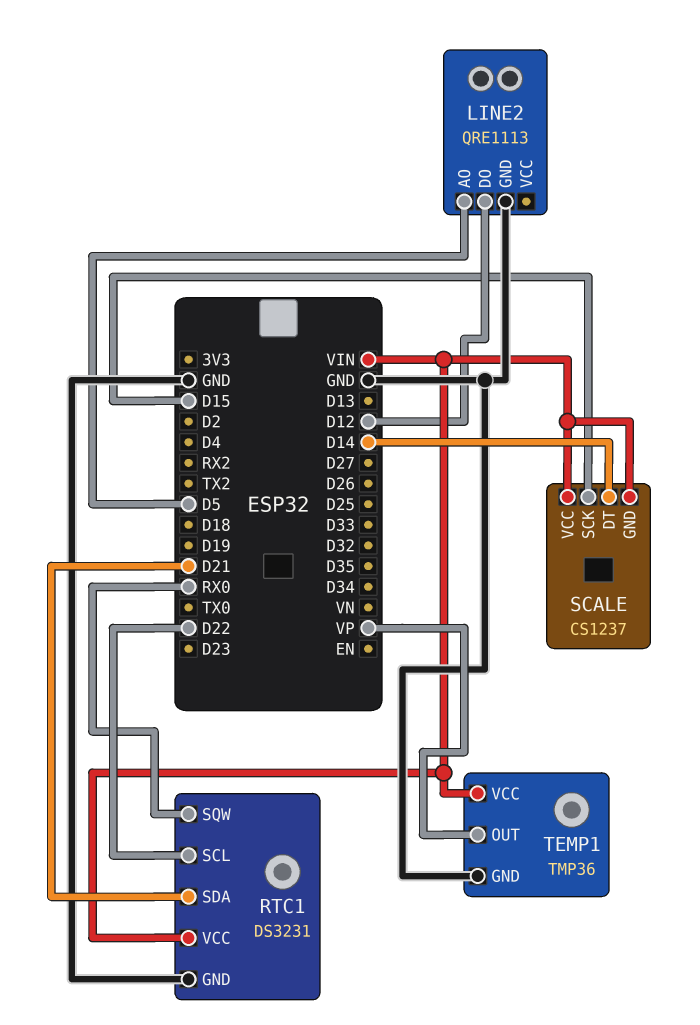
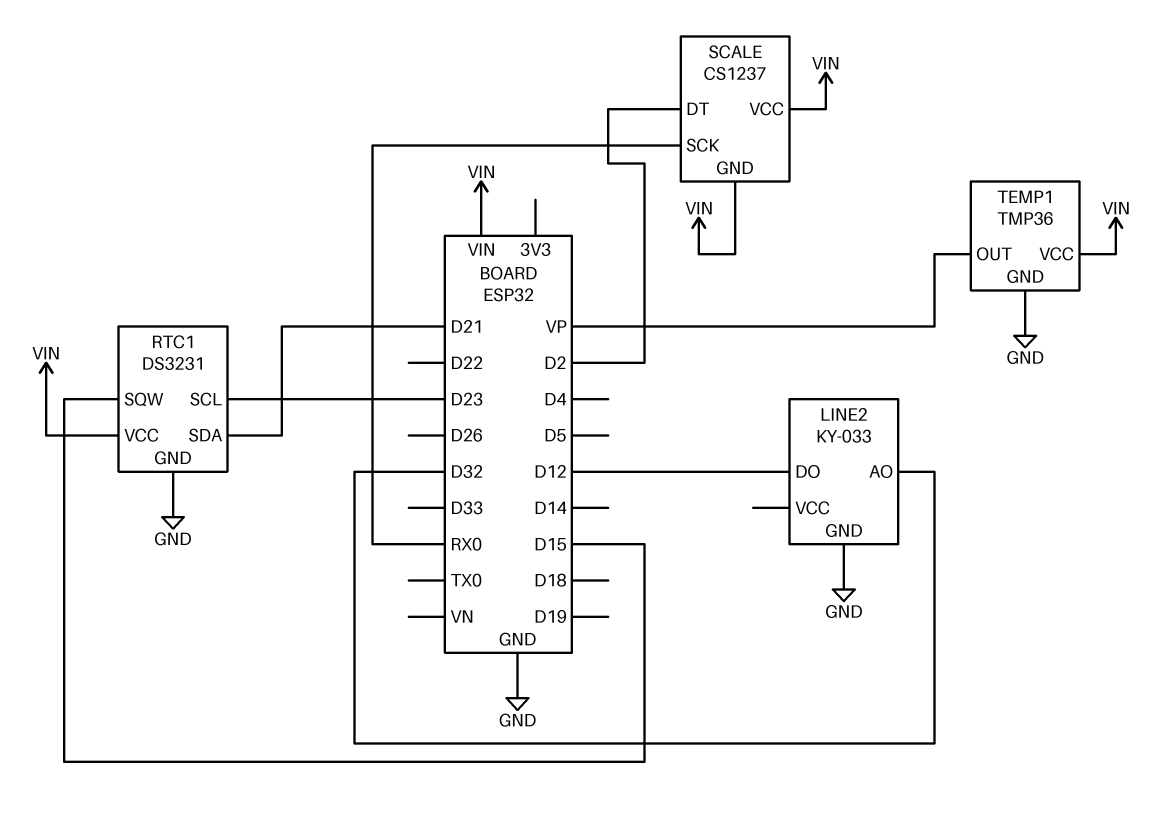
LINE2: QRE1113 -> KY-033
LINE2 pin AO: D5 -> D32
RTC1 pin SCL: D22 -> D23
RTC1 pin SQW: RX0 -> D15
SCALE pin DT: D14 -> D2
SCALE pin SCK: D15 -> RX0

